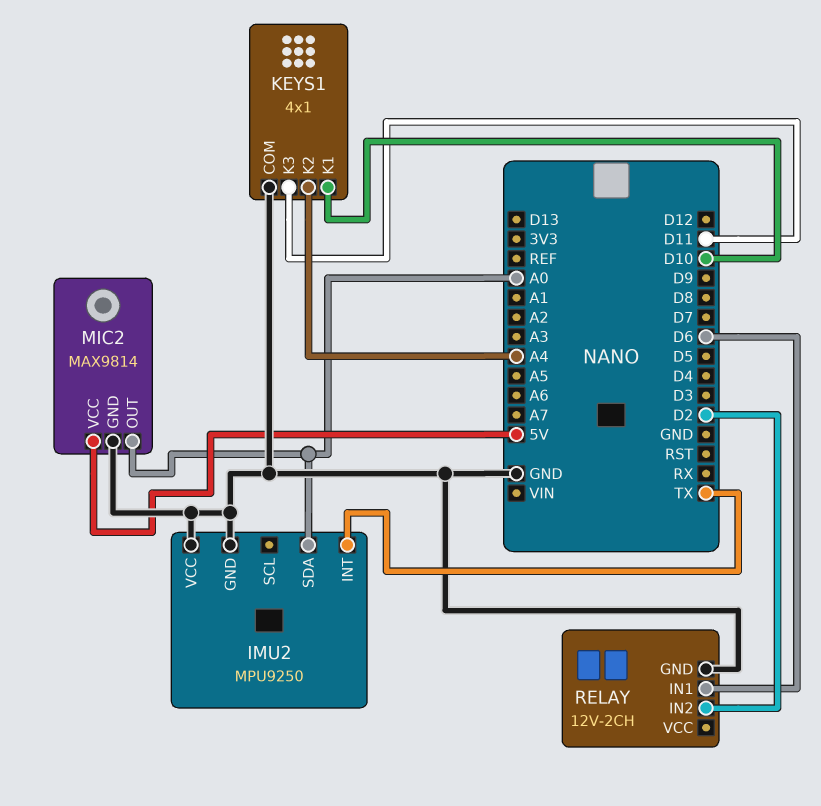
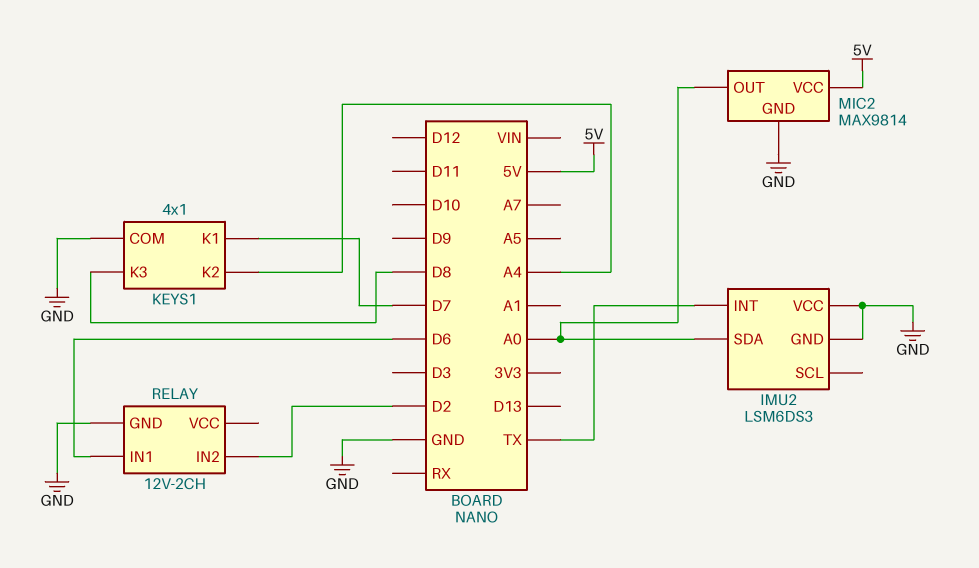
IMU2: MPU9250 -> LSM6DS3
KEYS1 pin K1: D10 -> D7
KEYS1 pin K3: D11 -> D8

